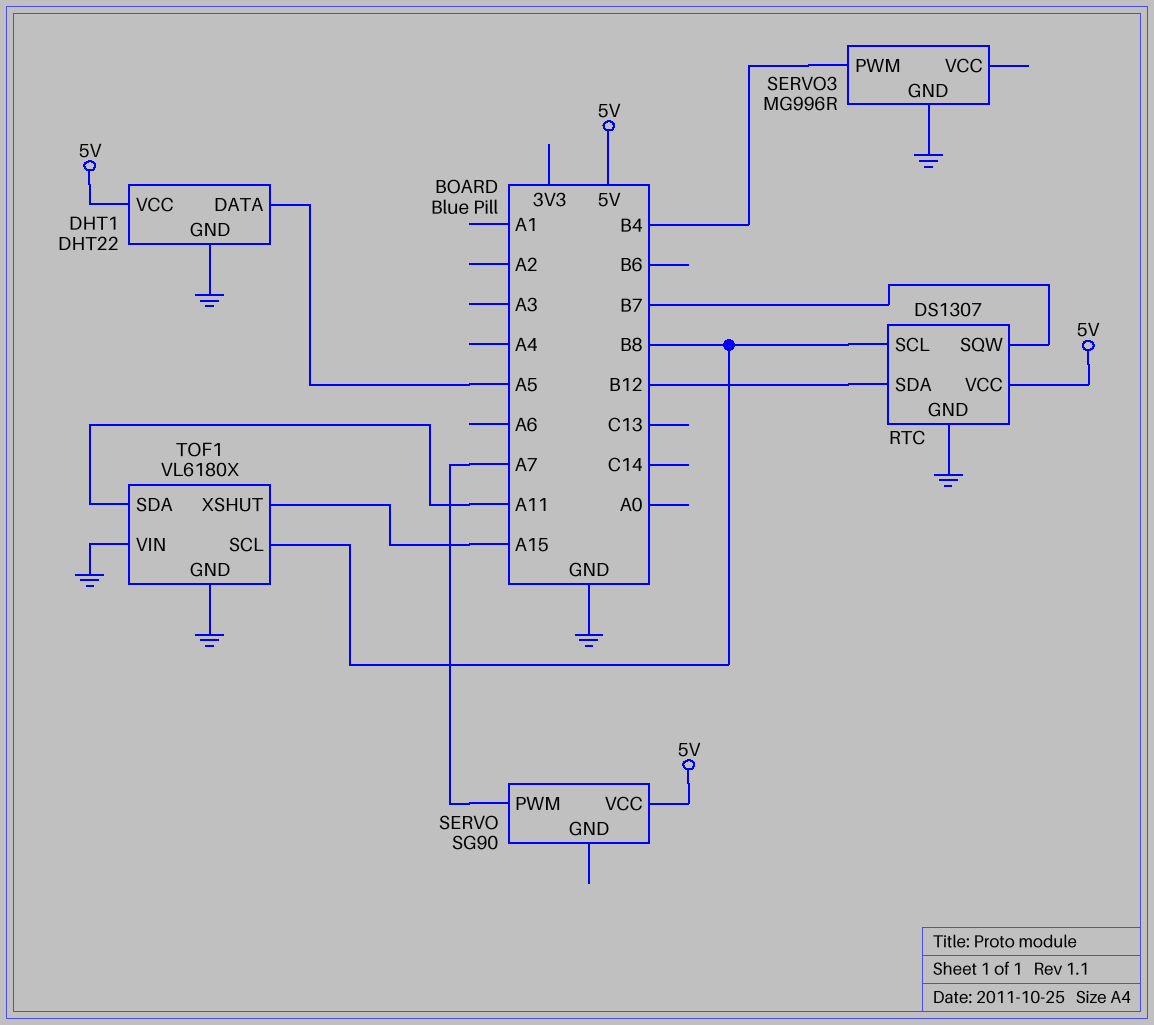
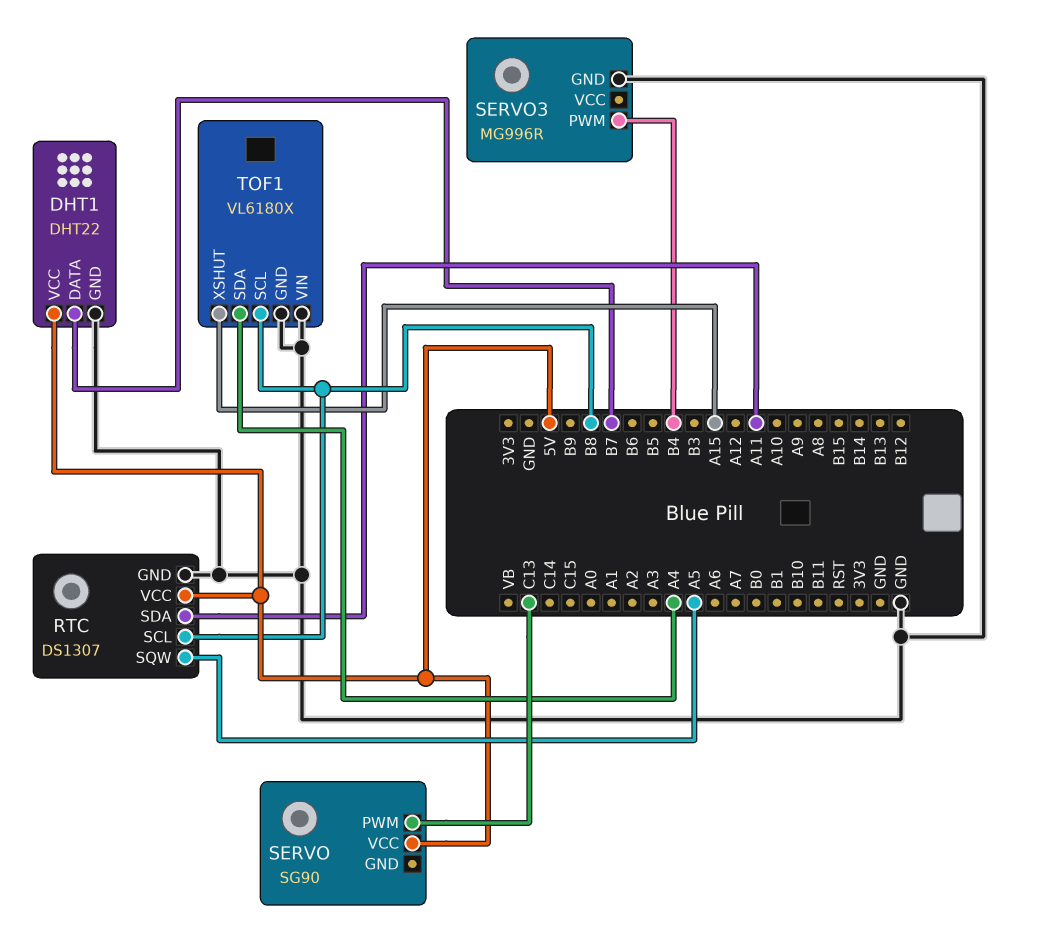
DHT1 pin DATA: A5 -> B7
RTC pin SDA: B12 -> A11
RTC pin SQW: B7 -> A5
SERVO pin PWM: A7 -> C13
TOF1 pin SDA: A11 -> A4

